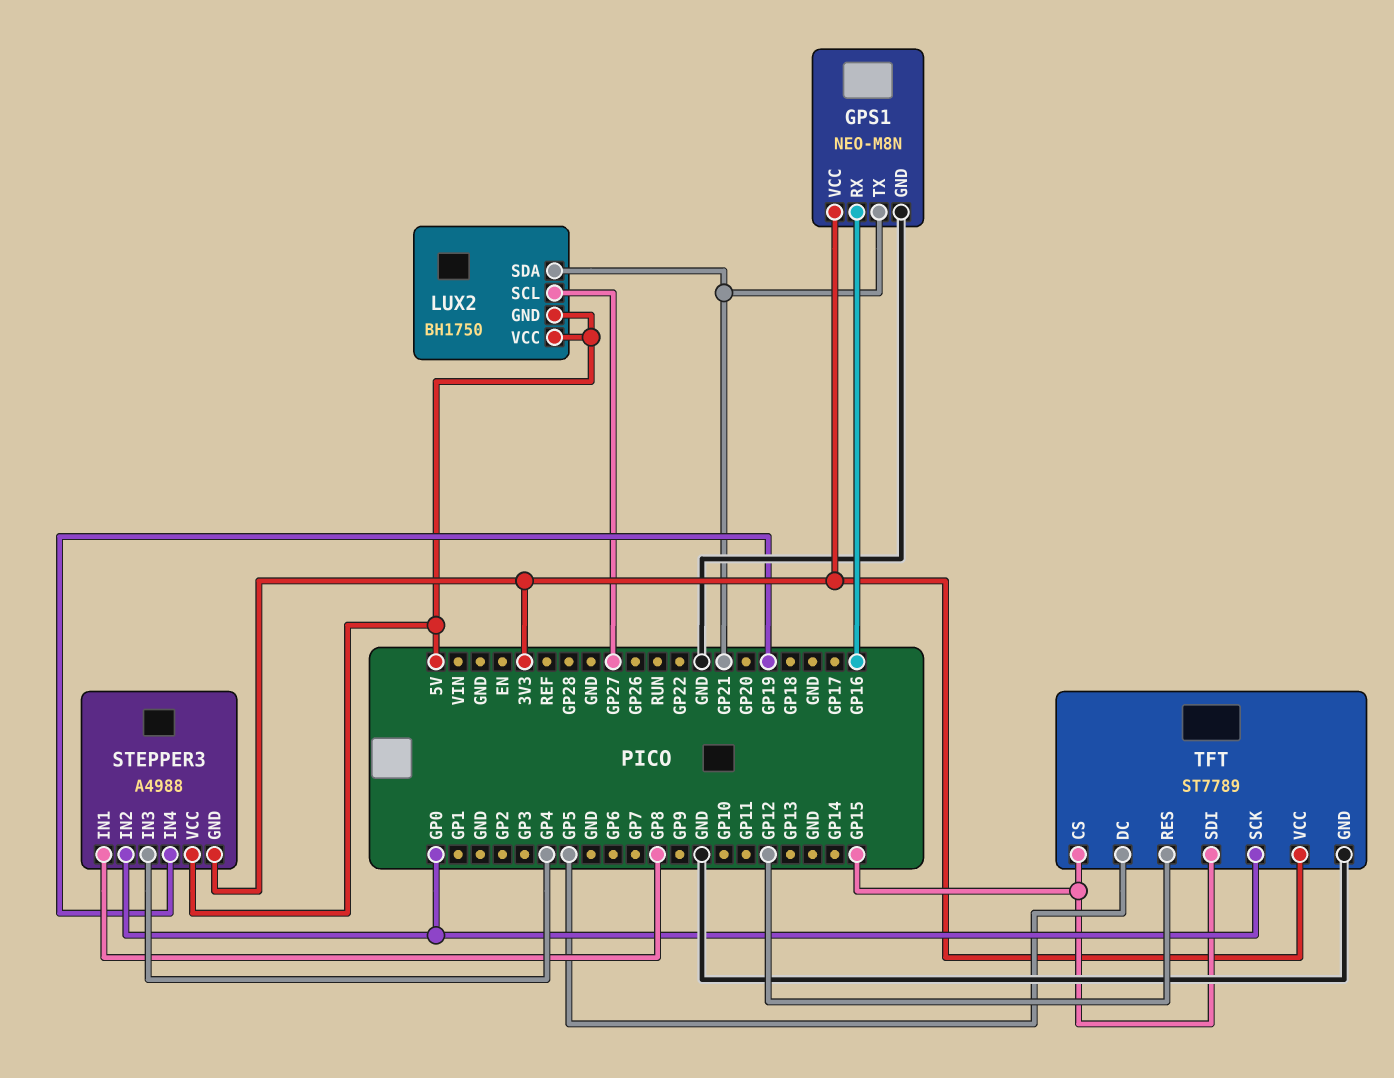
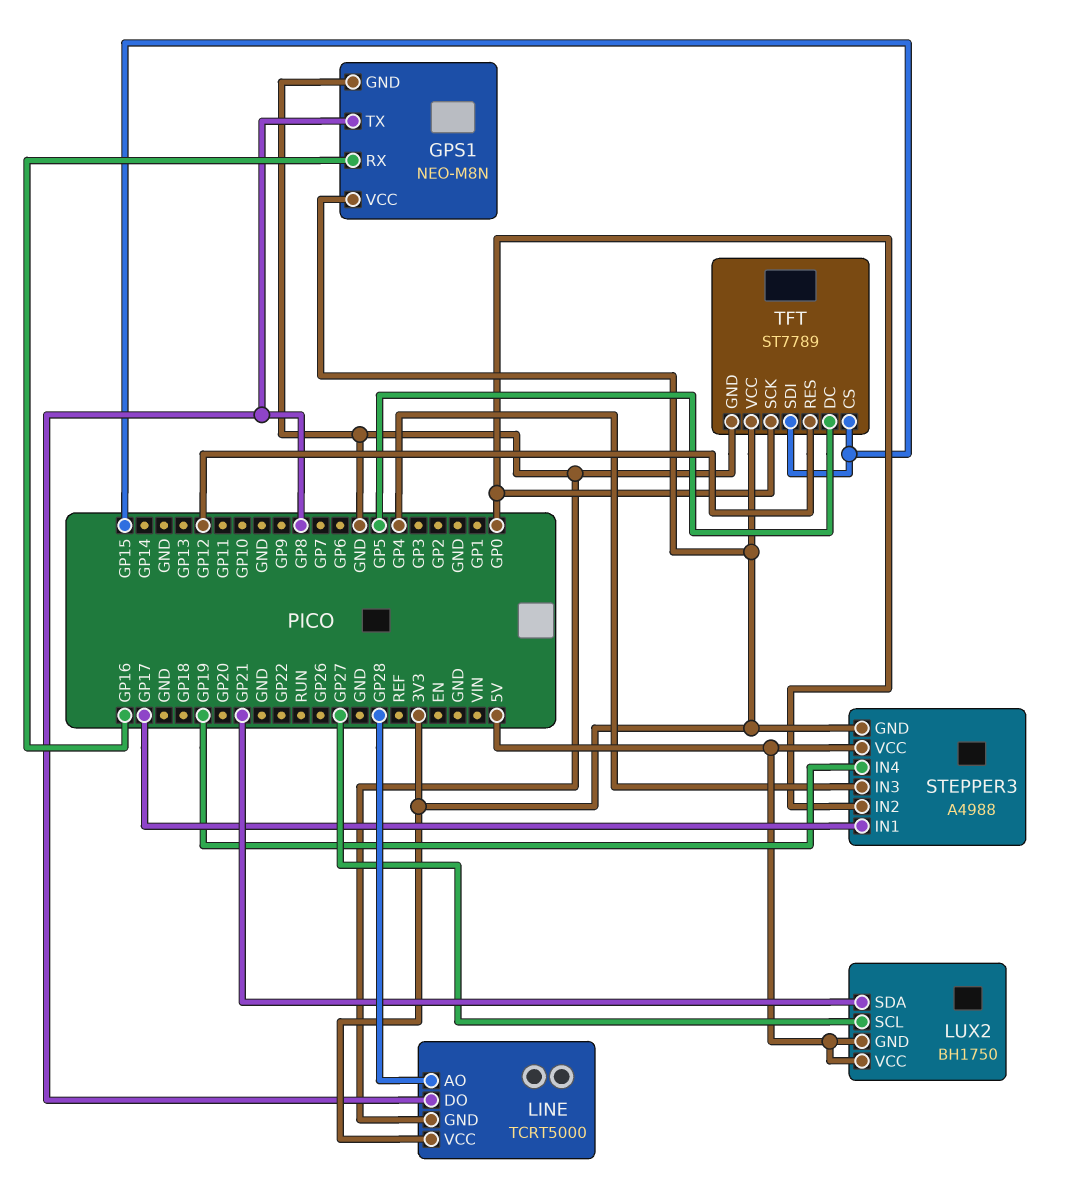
GPS1 pin TX: GP21 -> GP8
LINE: none -> TCRT5000
LINE pin AO: none -> GP28
LINE pin DO: none -> GP8
LINE pin GND: none -> GND
LINE pin VCC: none -> 3V3
STEPPER3 pin IN1: GP8 -> GP17

